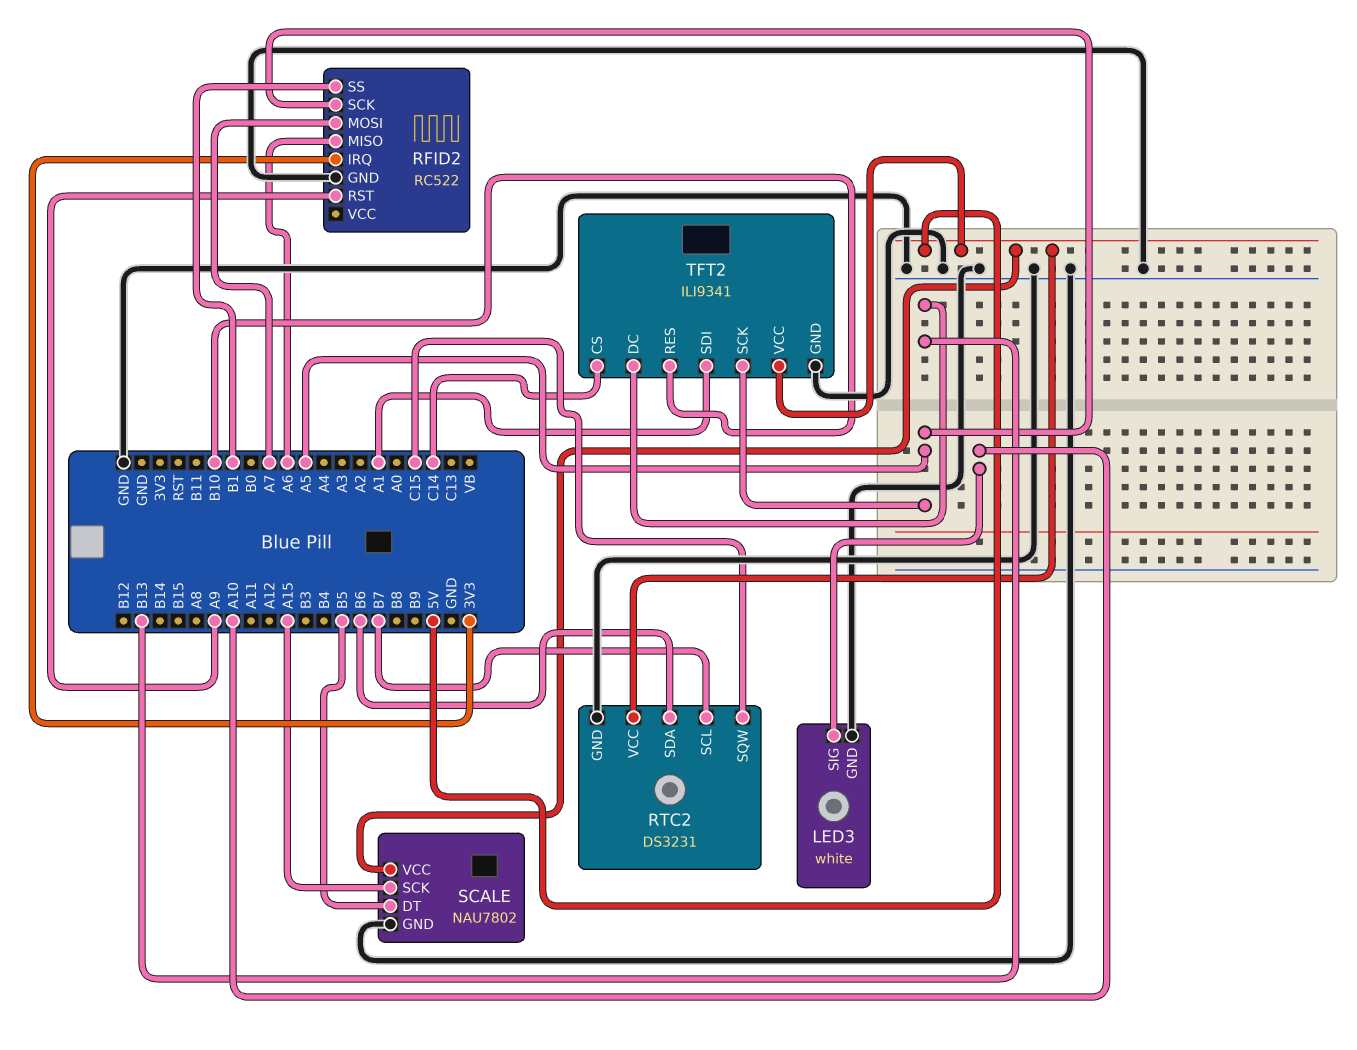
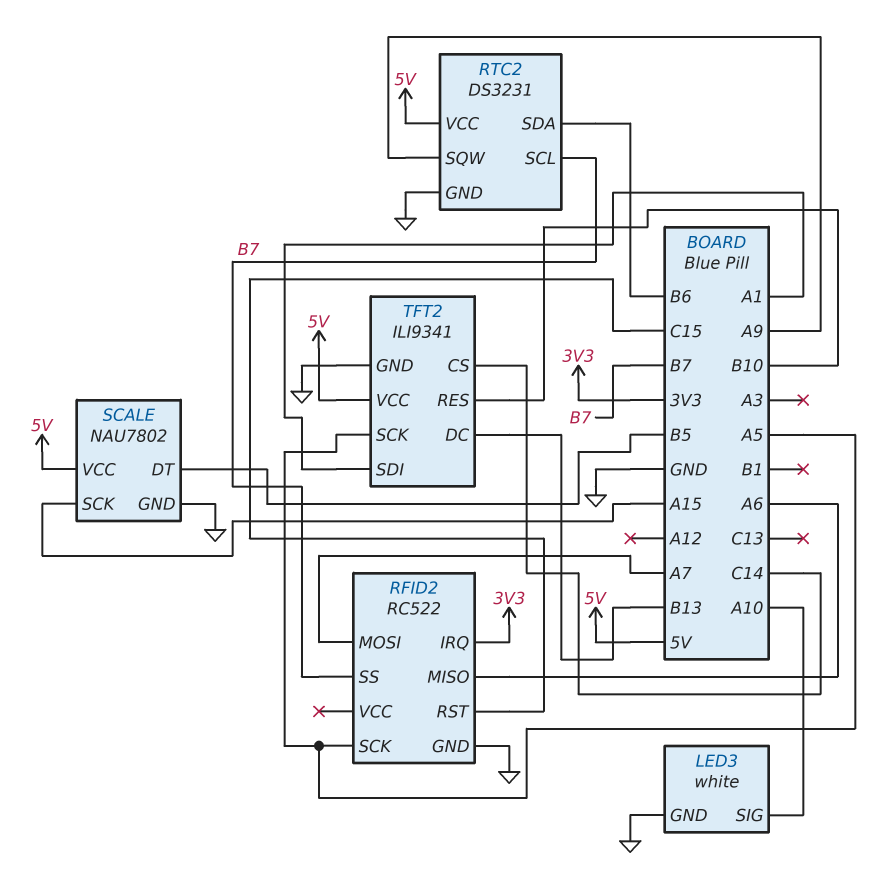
RFID2 pin RST: A9 -> C15
RFID2 pin SS: B1 -> B7
RTC2 pin SQW: C15 -> A9

